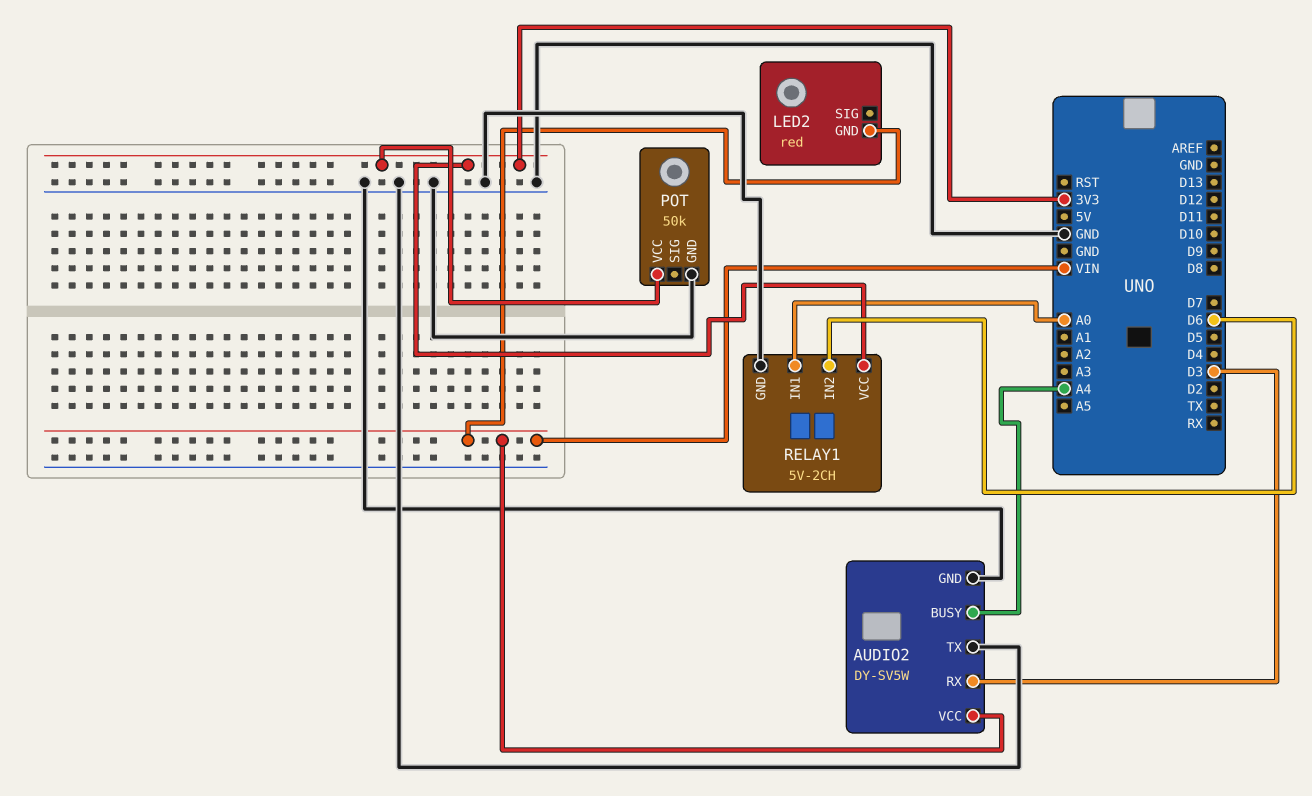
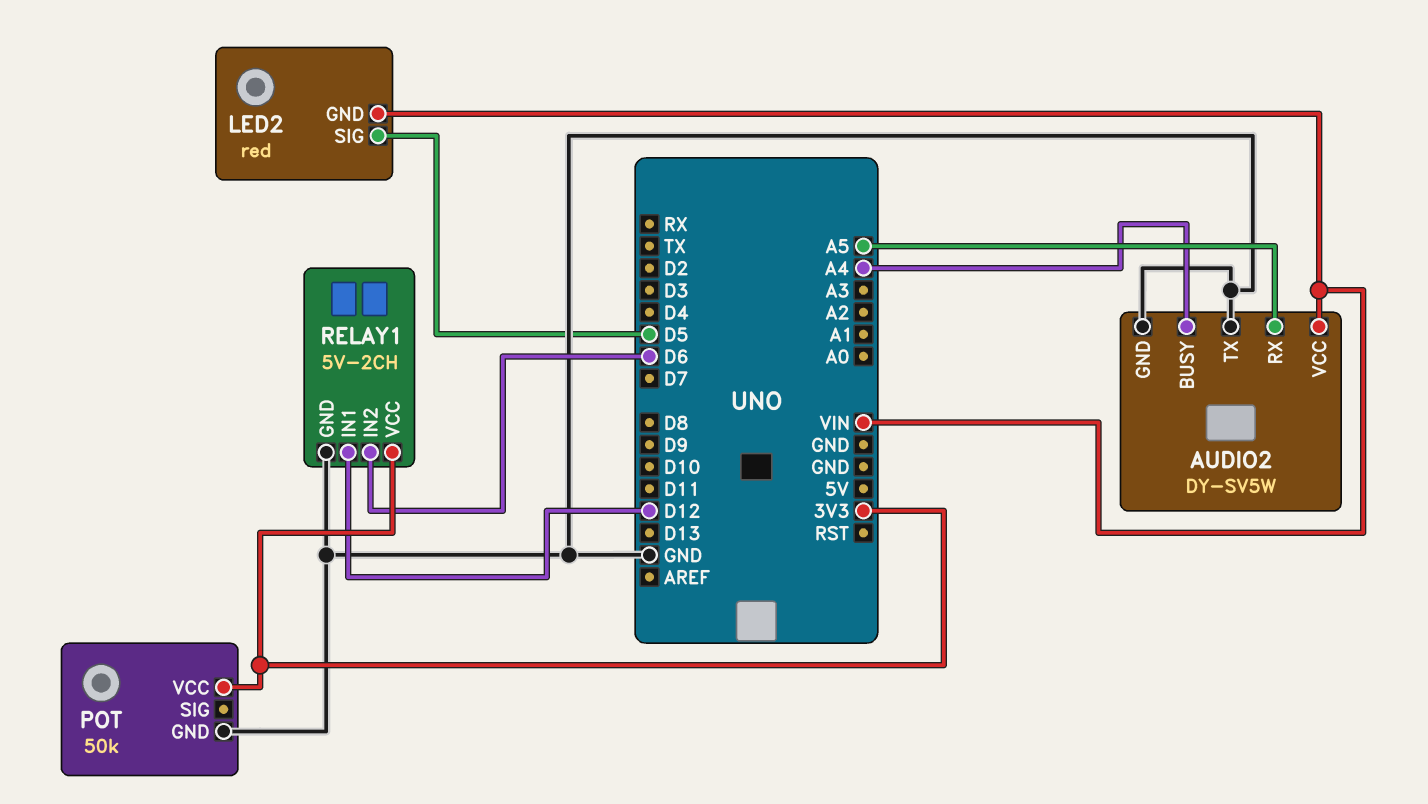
AUDIO2 pin RX: D3 -> A5
LED2 pin SIG: none -> D5
RELAY1 pin IN1: A0 -> D12

